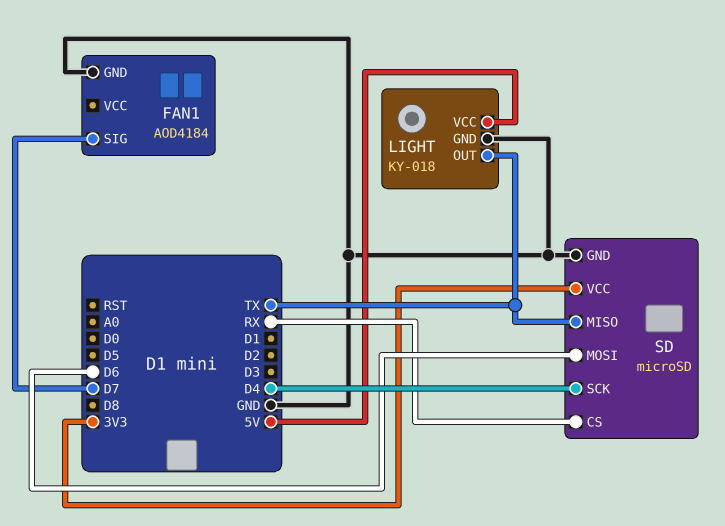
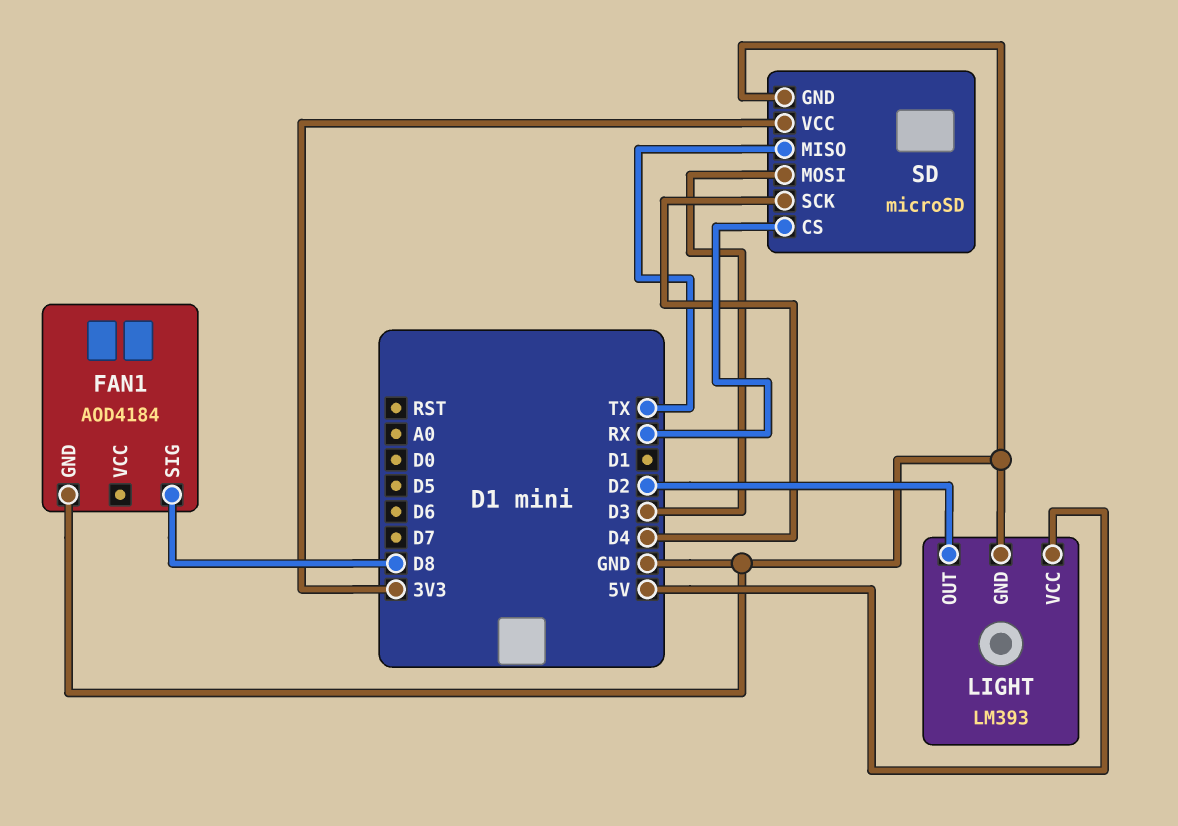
FAN1 pin SIG: D7 -> D8
LIGHT: KY-018 -> LM393
LIGHT pin OUT: TX -> D2
SD pin MOSI: D6 -> D3

